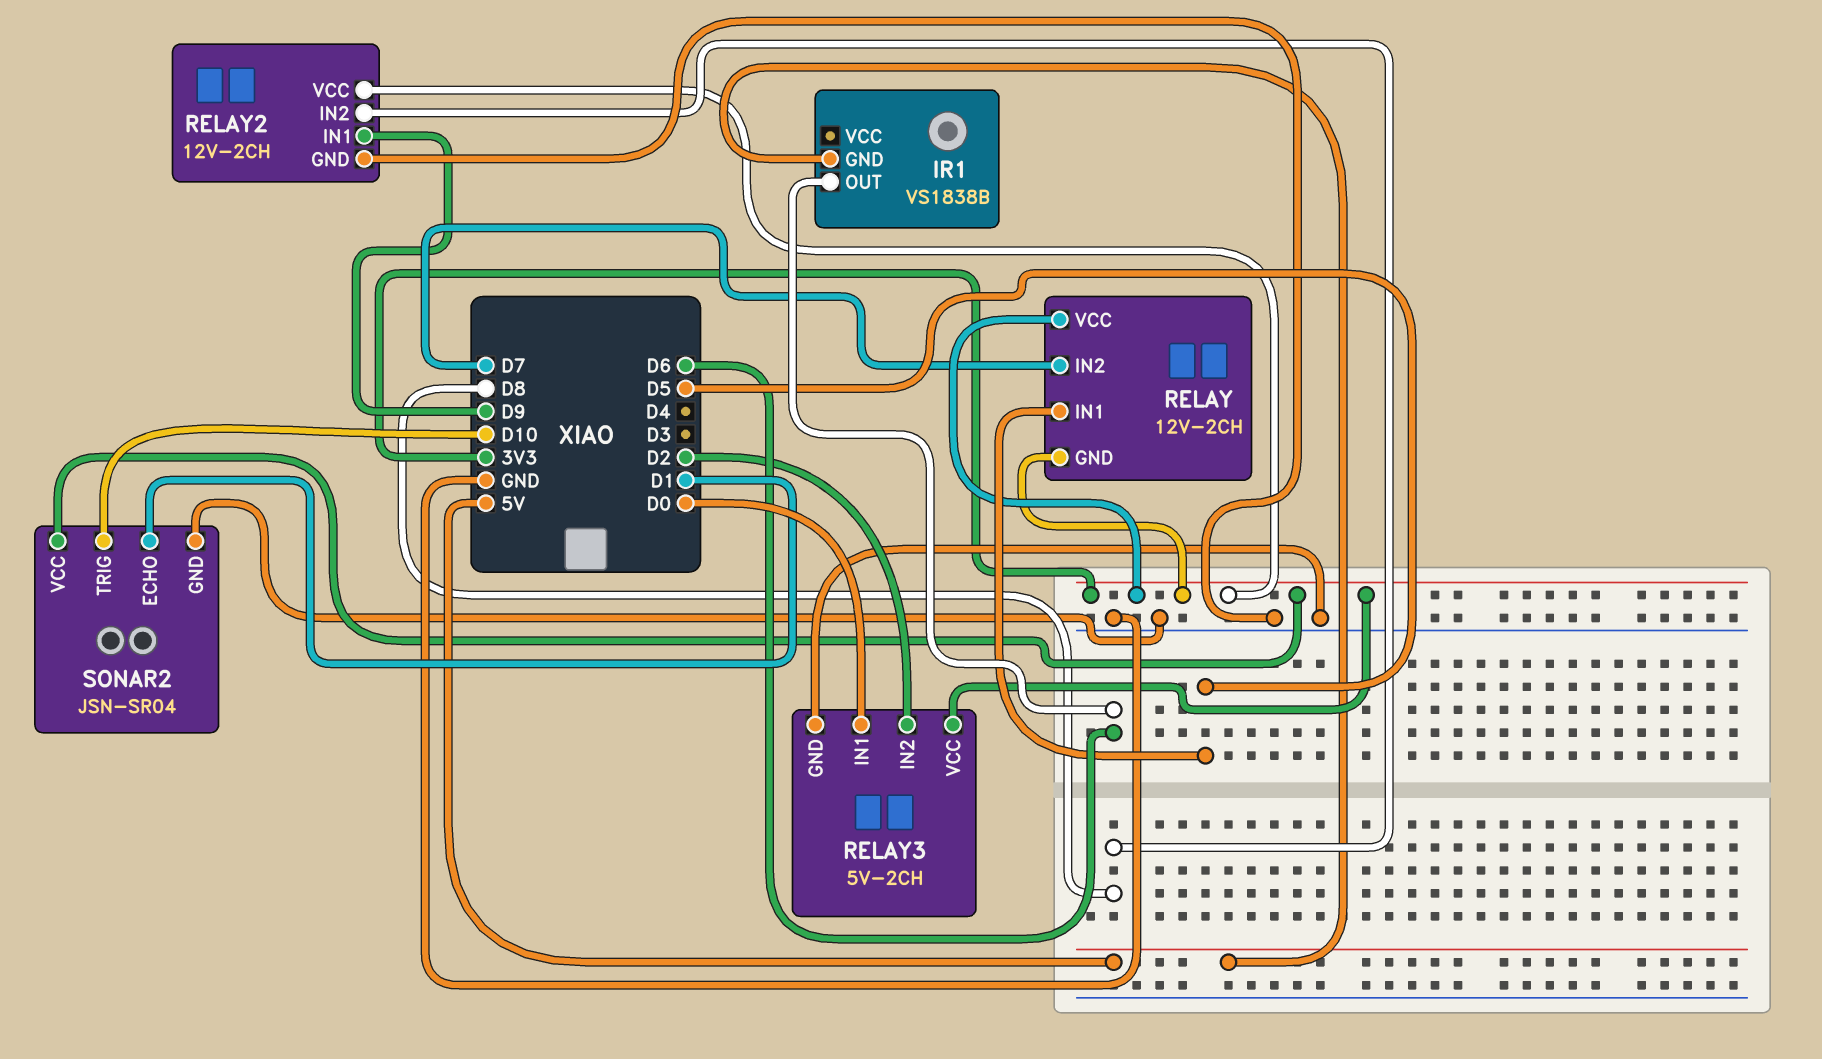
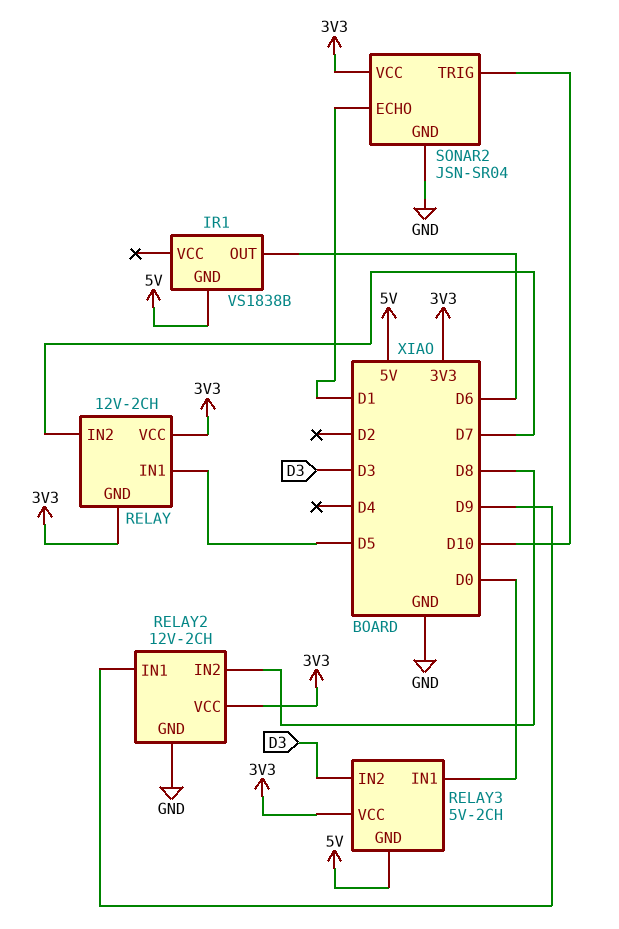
RELAY3 pin GND: GND -> 5V
RELAY3 pin IN2: D2 -> D3

